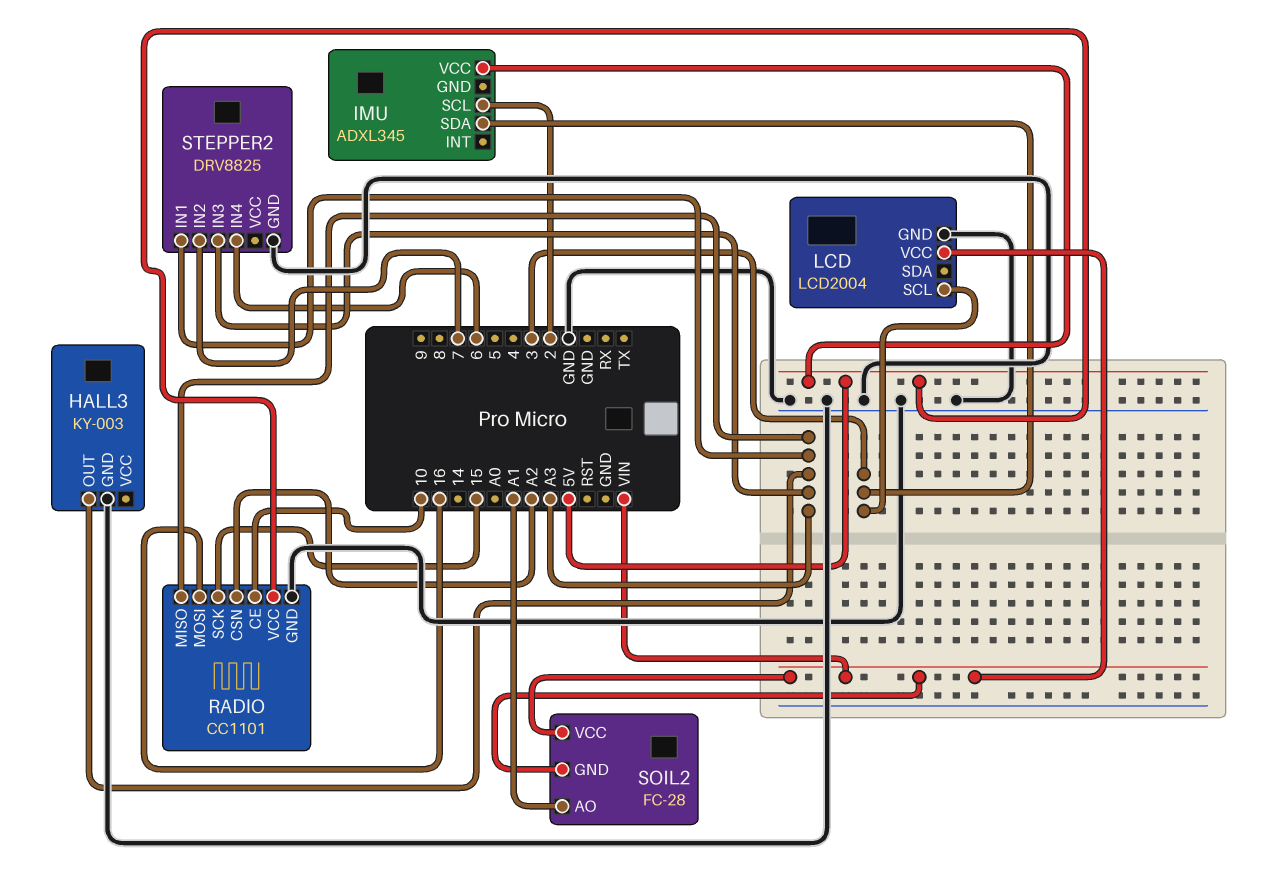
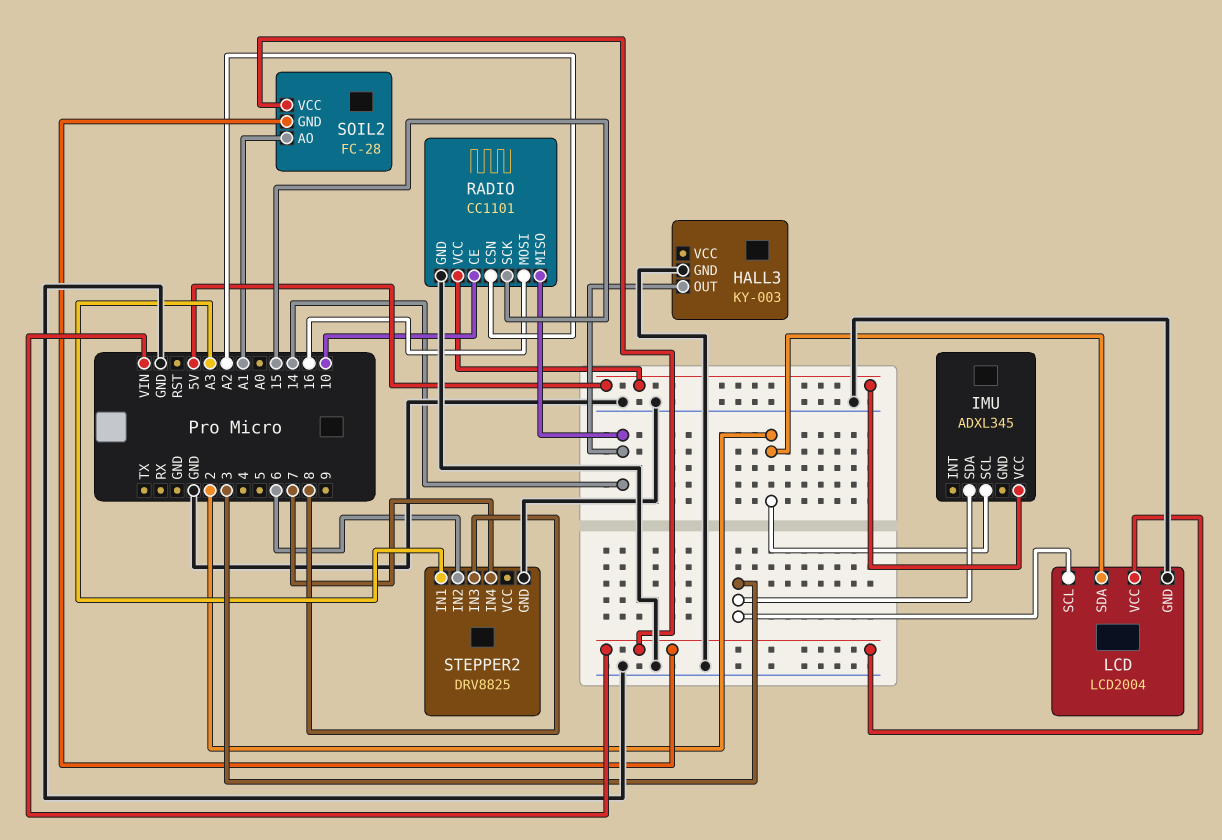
HALL3 pin OUT: A3 -> 14
LCD pin SDA: none -> 2
RADIO pin MISO: A3 -> 14
STEPPER2 pin IN2: 7 -> 6
STEPPER2 pin IN3: A3 -> 8
STEPPER2 pin IN4: 6 -> 7

